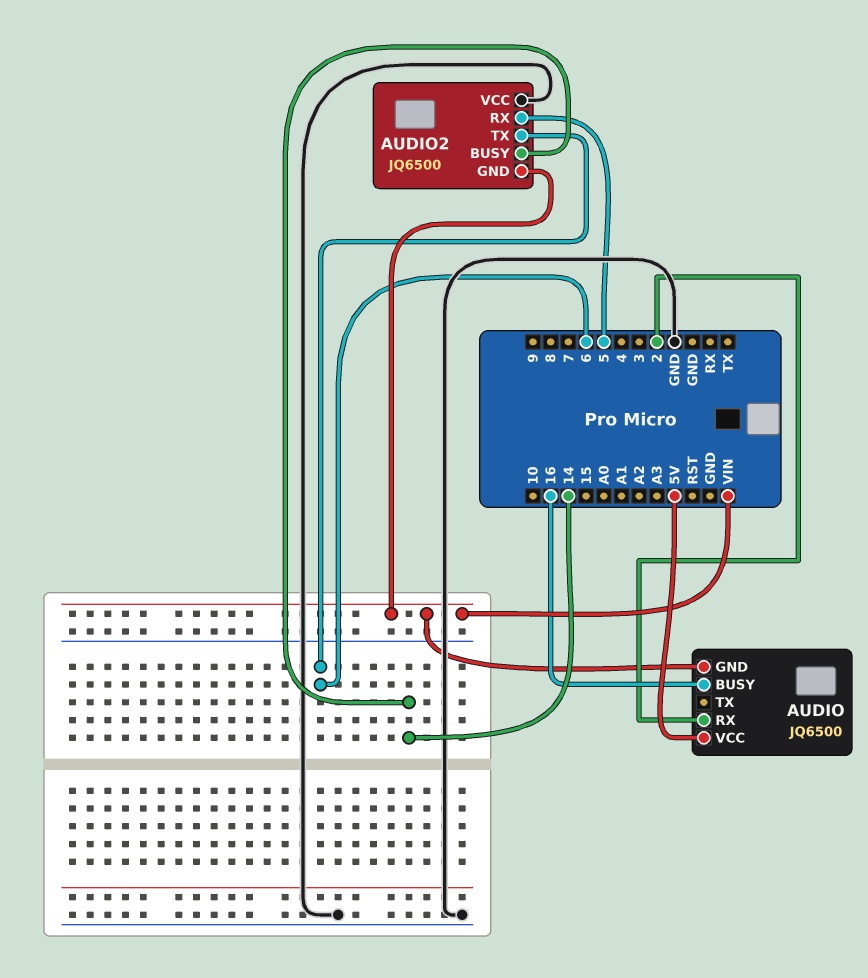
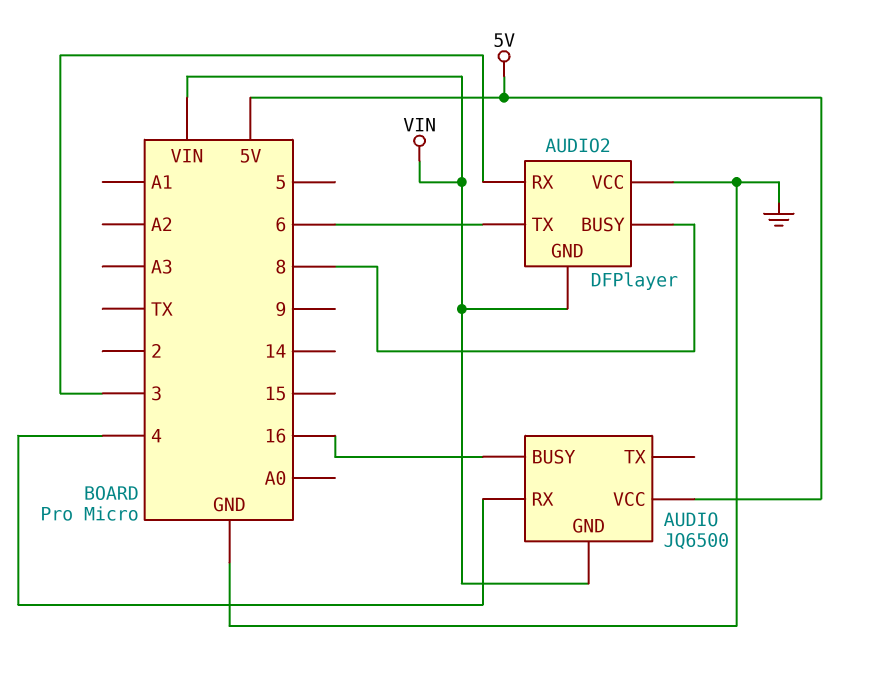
AUDIO pin RX: 2 -> 4
AUDIO2: JQ6500 -> DFPlayer
AUDIO2 pin BUSY: 14 -> 8
AUDIO2 pin RX: 5 -> 3

